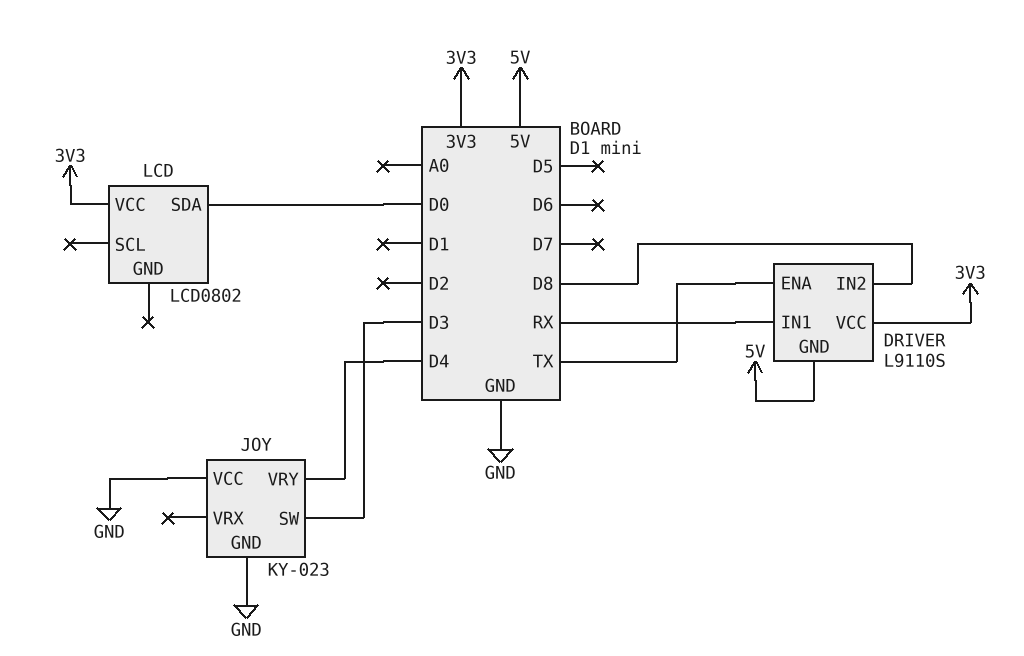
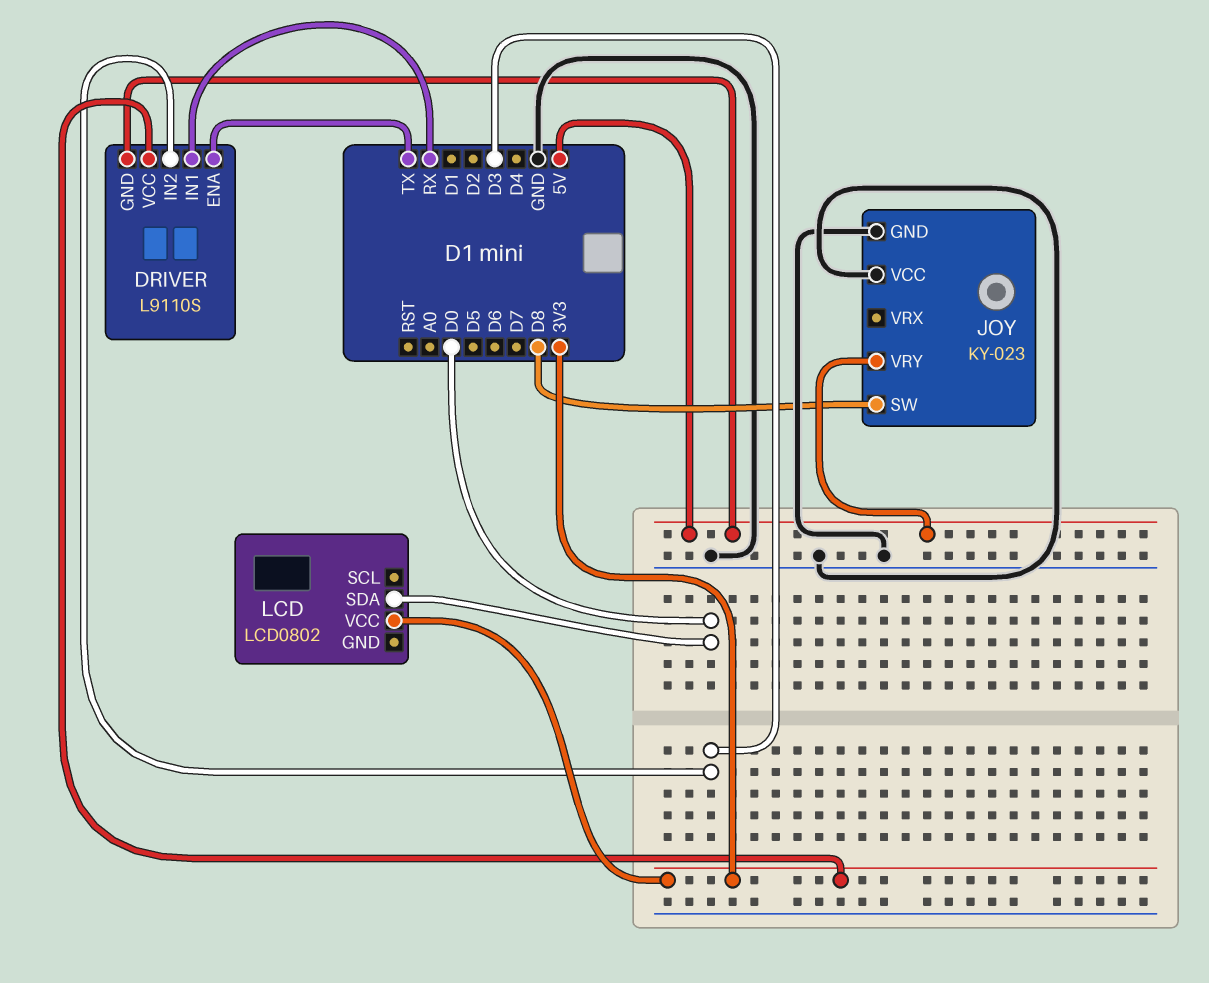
DRIVER pin IN2: D8 -> D3
JOY pin SW: D3 -> D8
JOY pin VRY: D4 -> 5V

